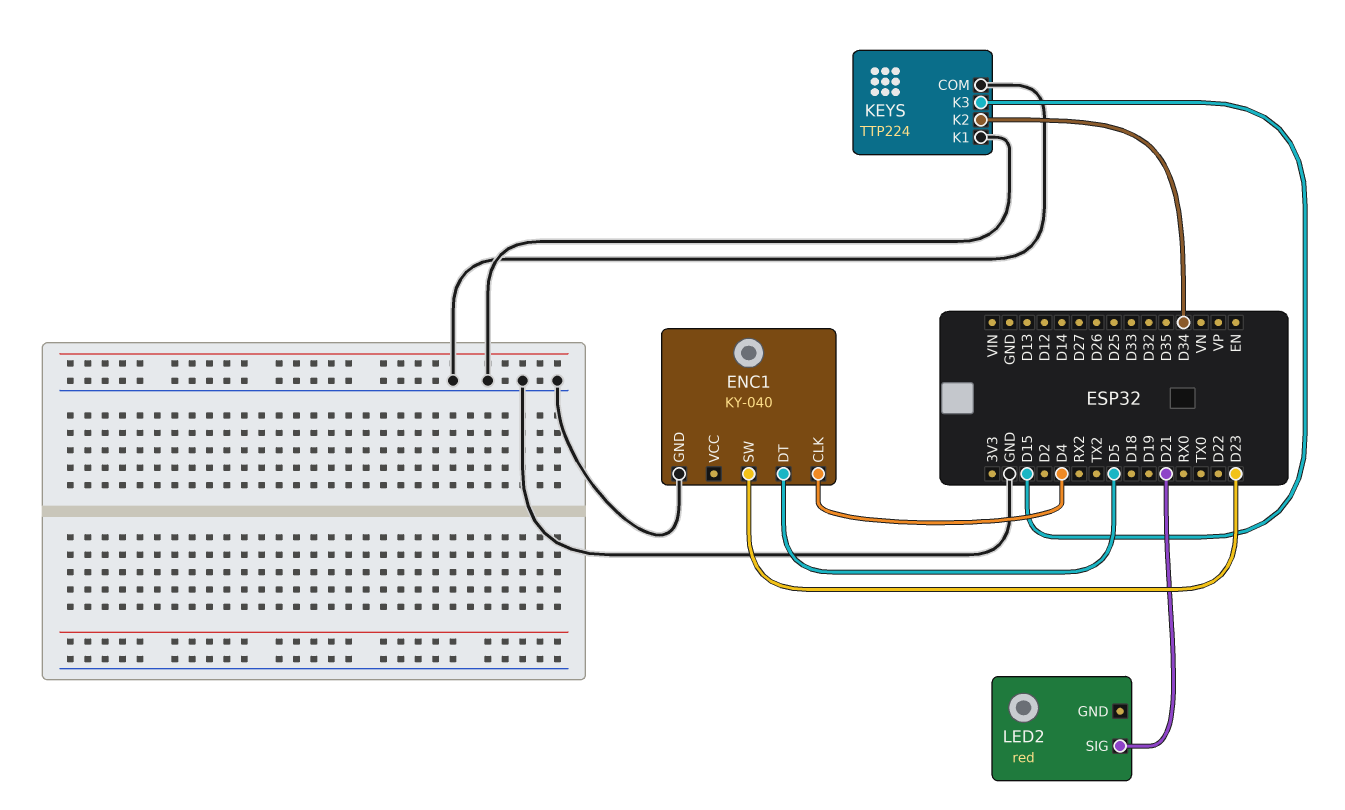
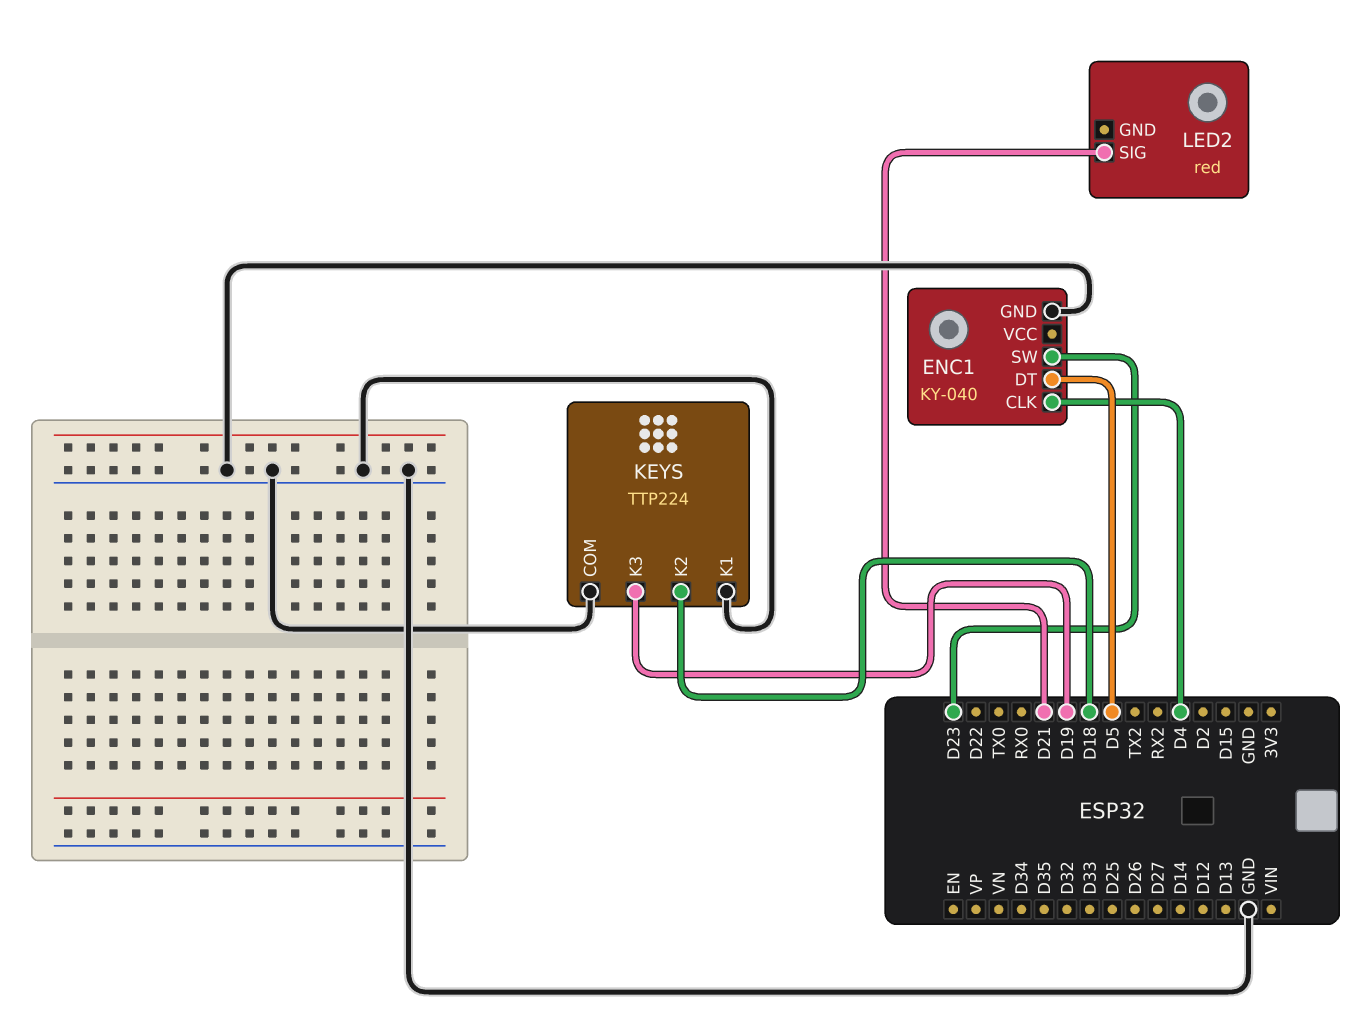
KEYS pin K2: D34 -> D18
KEYS pin K3: D15 -> D19

